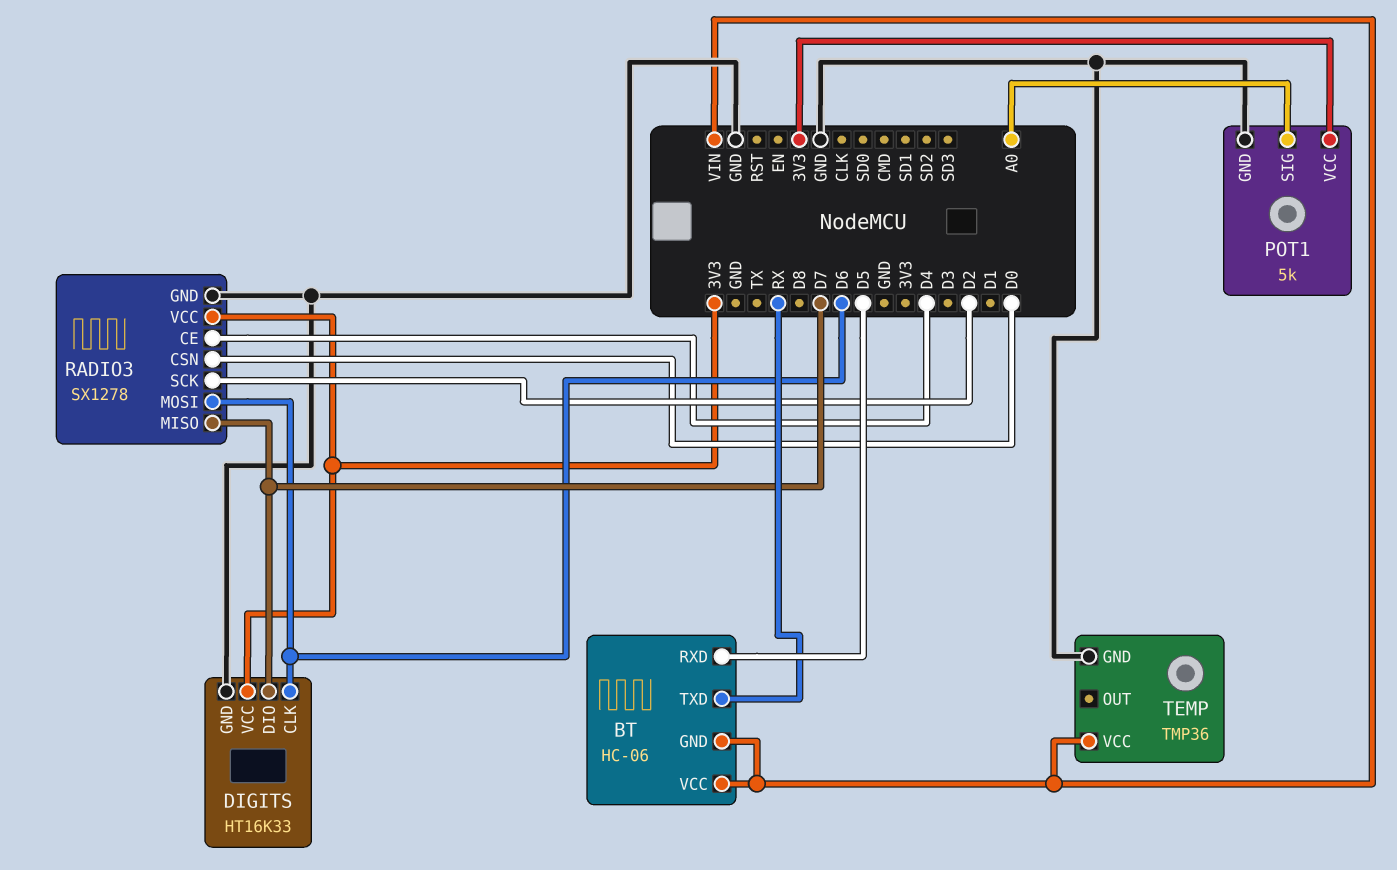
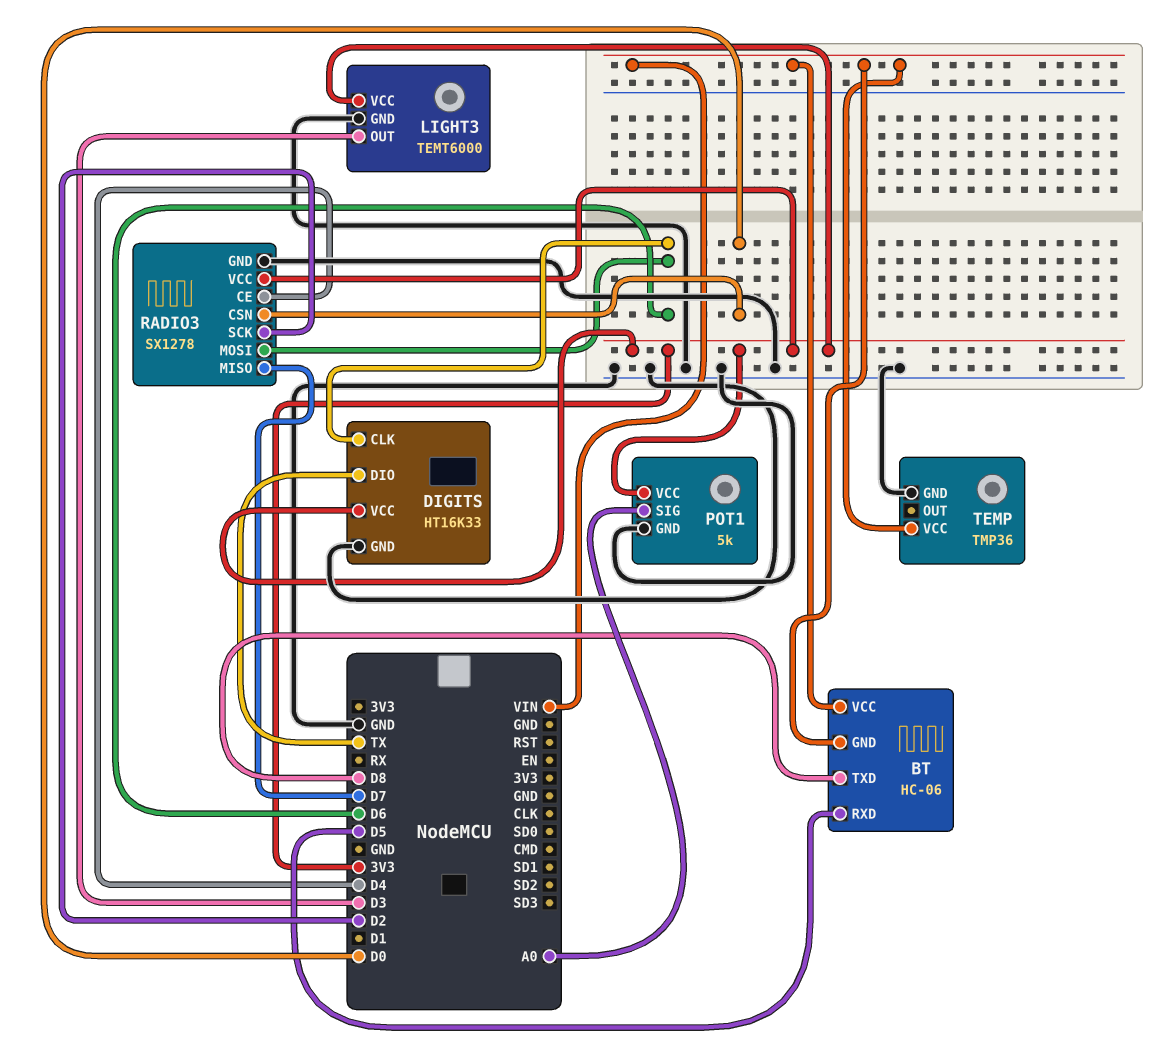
BT pin TXD: RX -> D8
DIGITS pin DIO: D7 -> TX
LIGHT3: none -> TEMT6000
LIGHT3 pin GND: none -> GND
LIGHT3 pin OUT: none -> D3
LIGHT3 pin VCC: none -> 3V3

